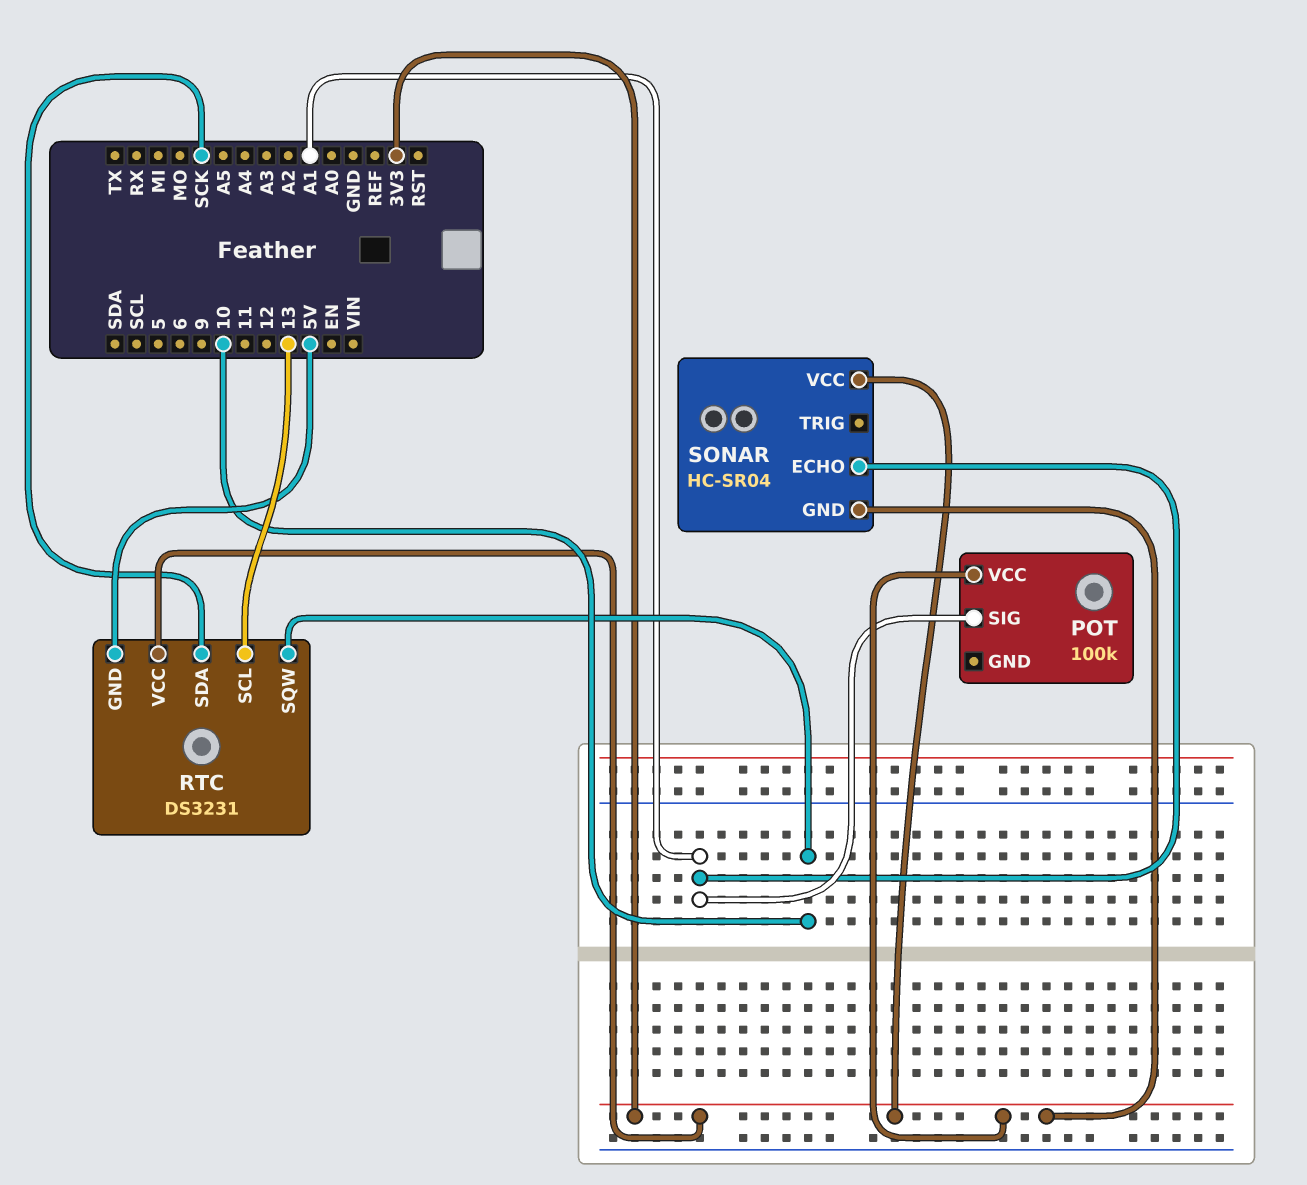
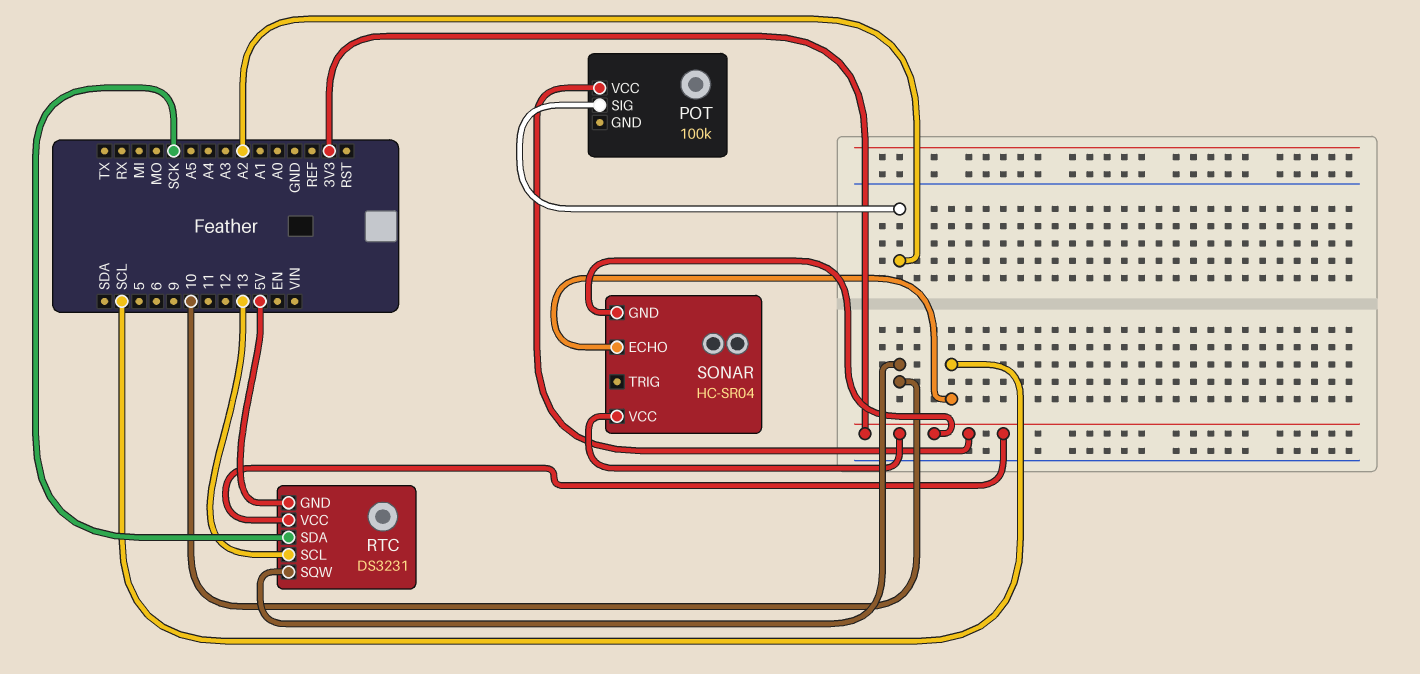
POT pin SIG: A1 -> A2
SONAR pin ECHO: A1 -> SCL

